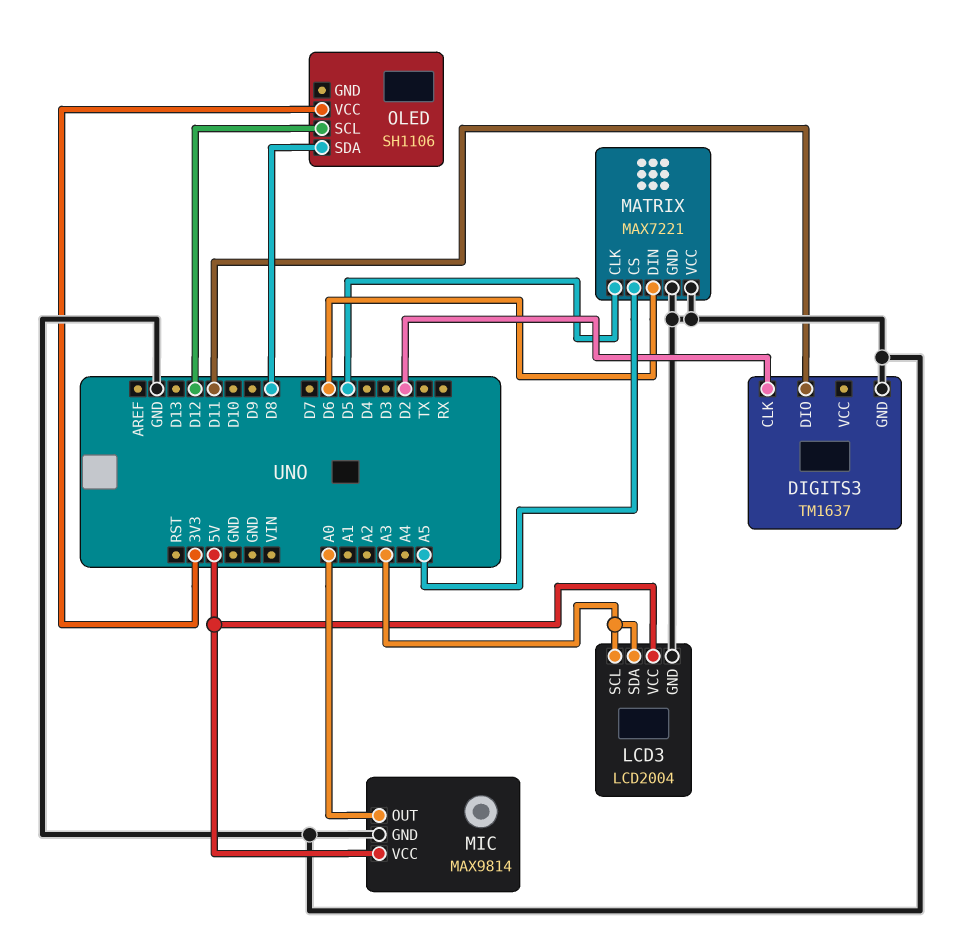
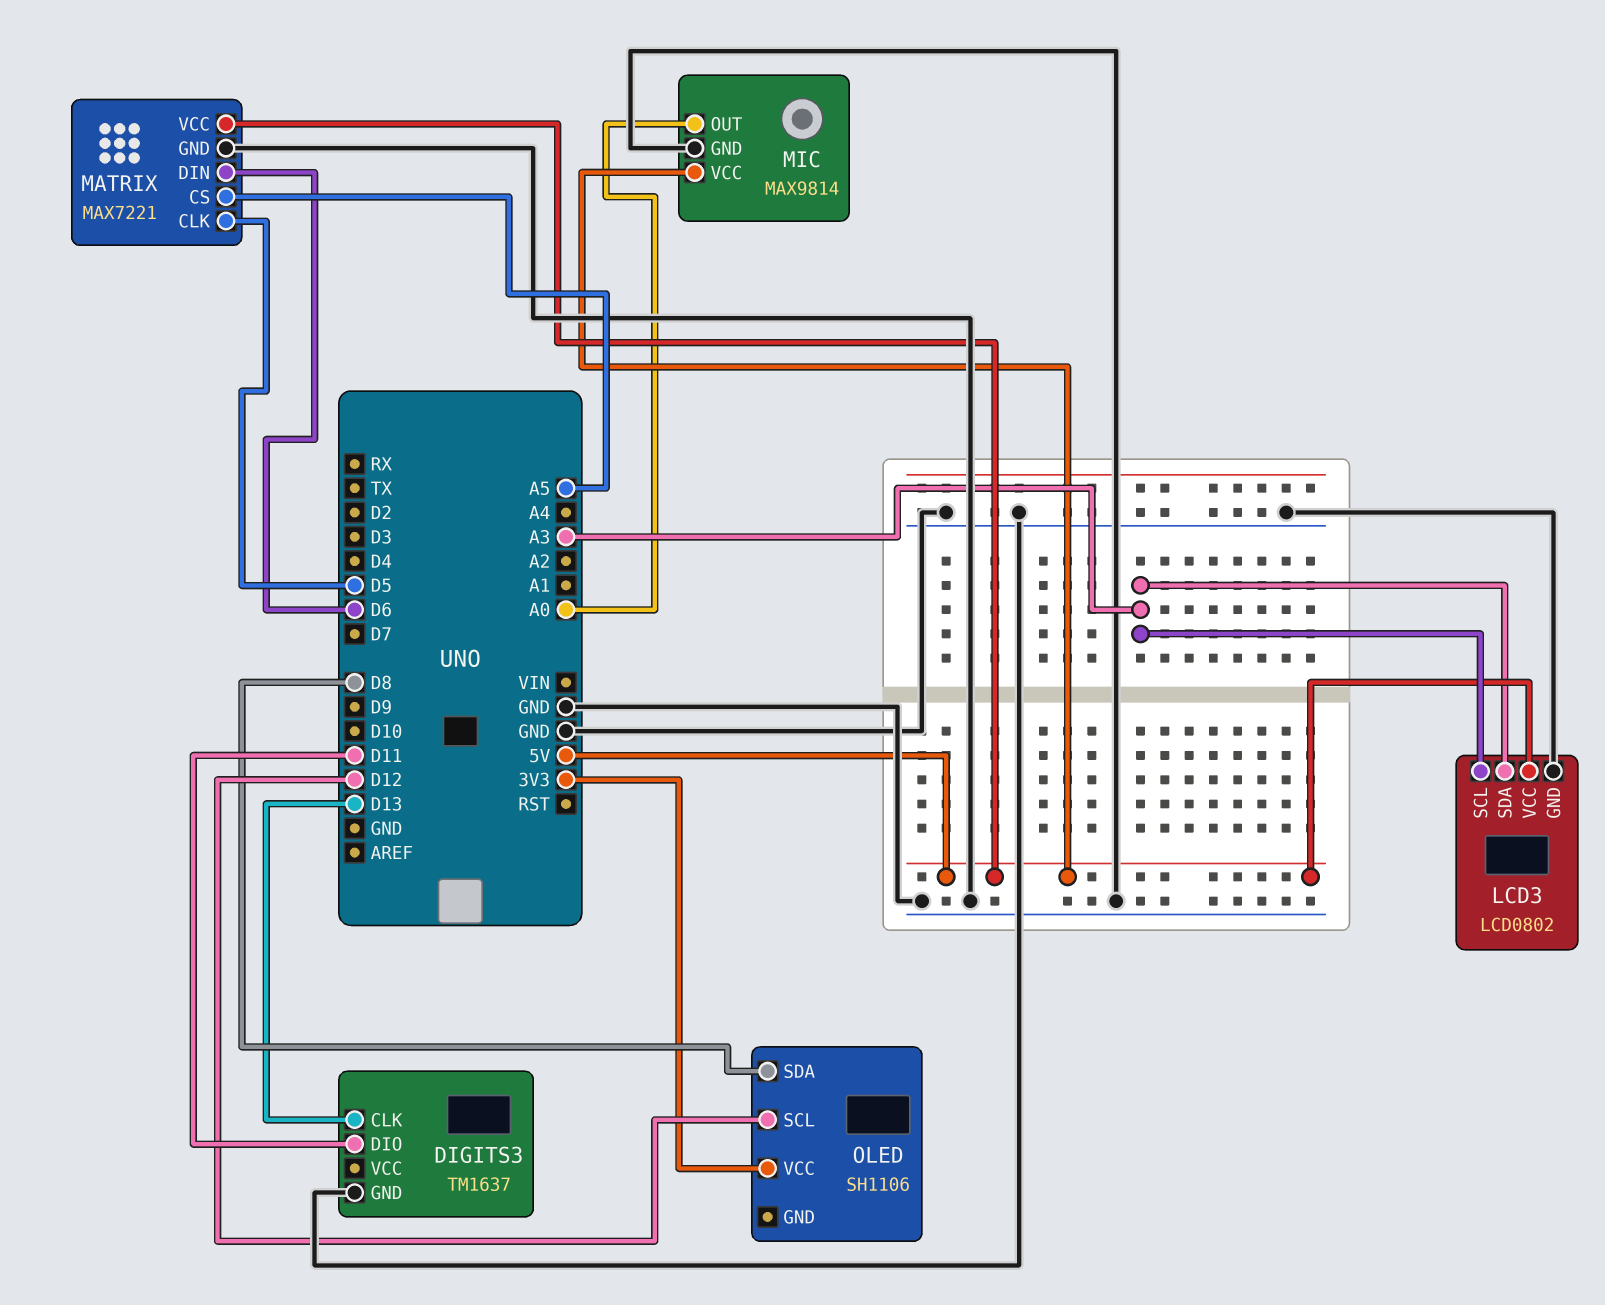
DIGITS3 pin CLK: D2 -> D13
LCD3: LCD2004 -> LCD0802
MATRIX pin VCC: GND -> 5V

